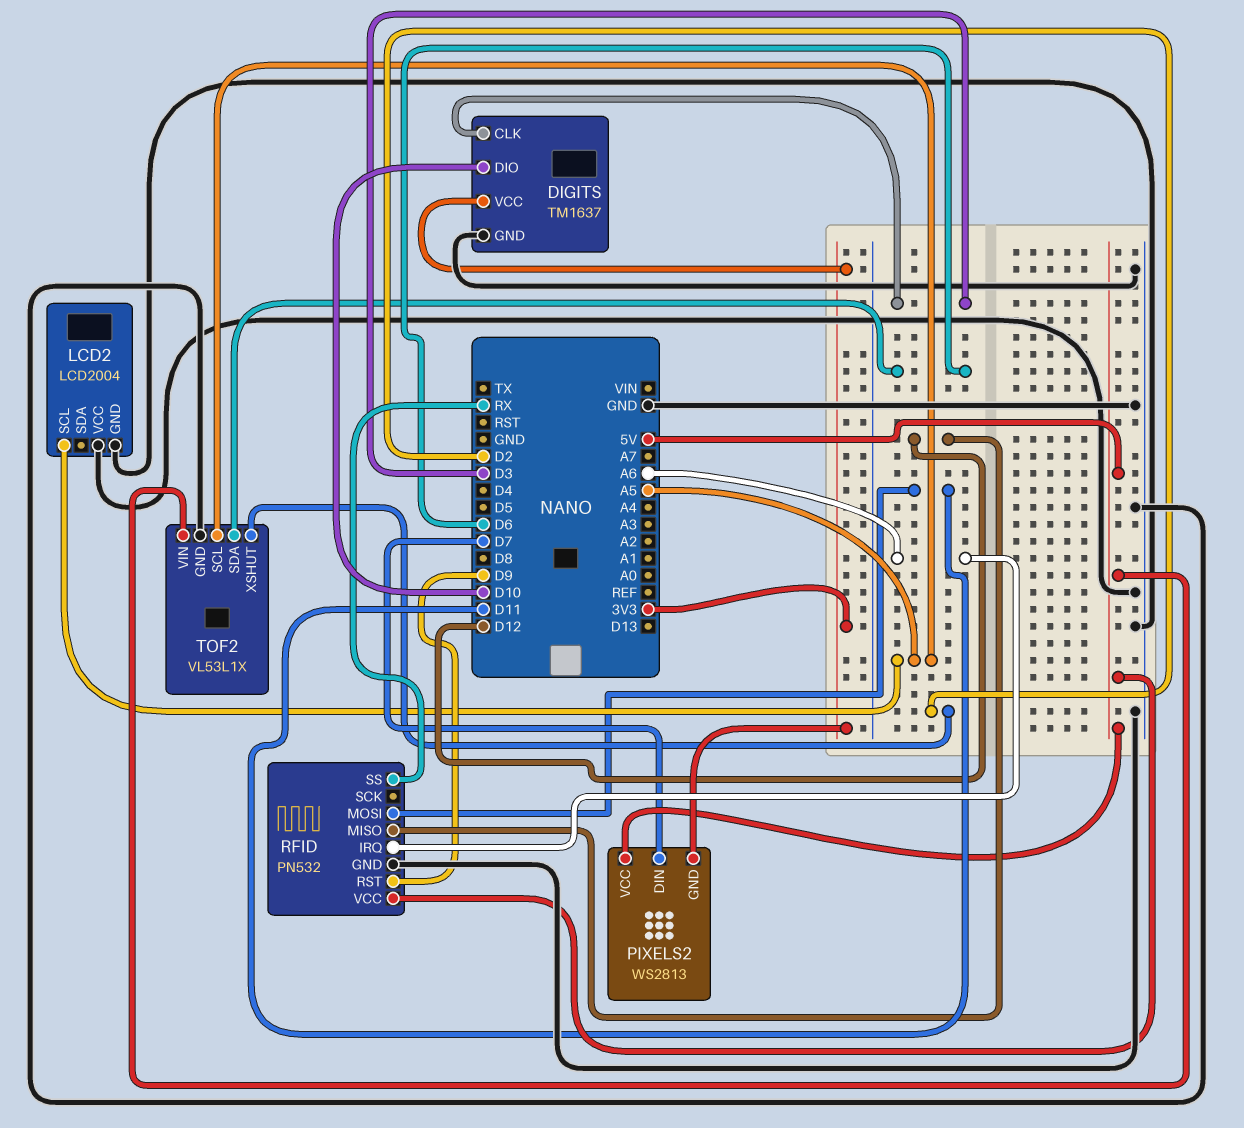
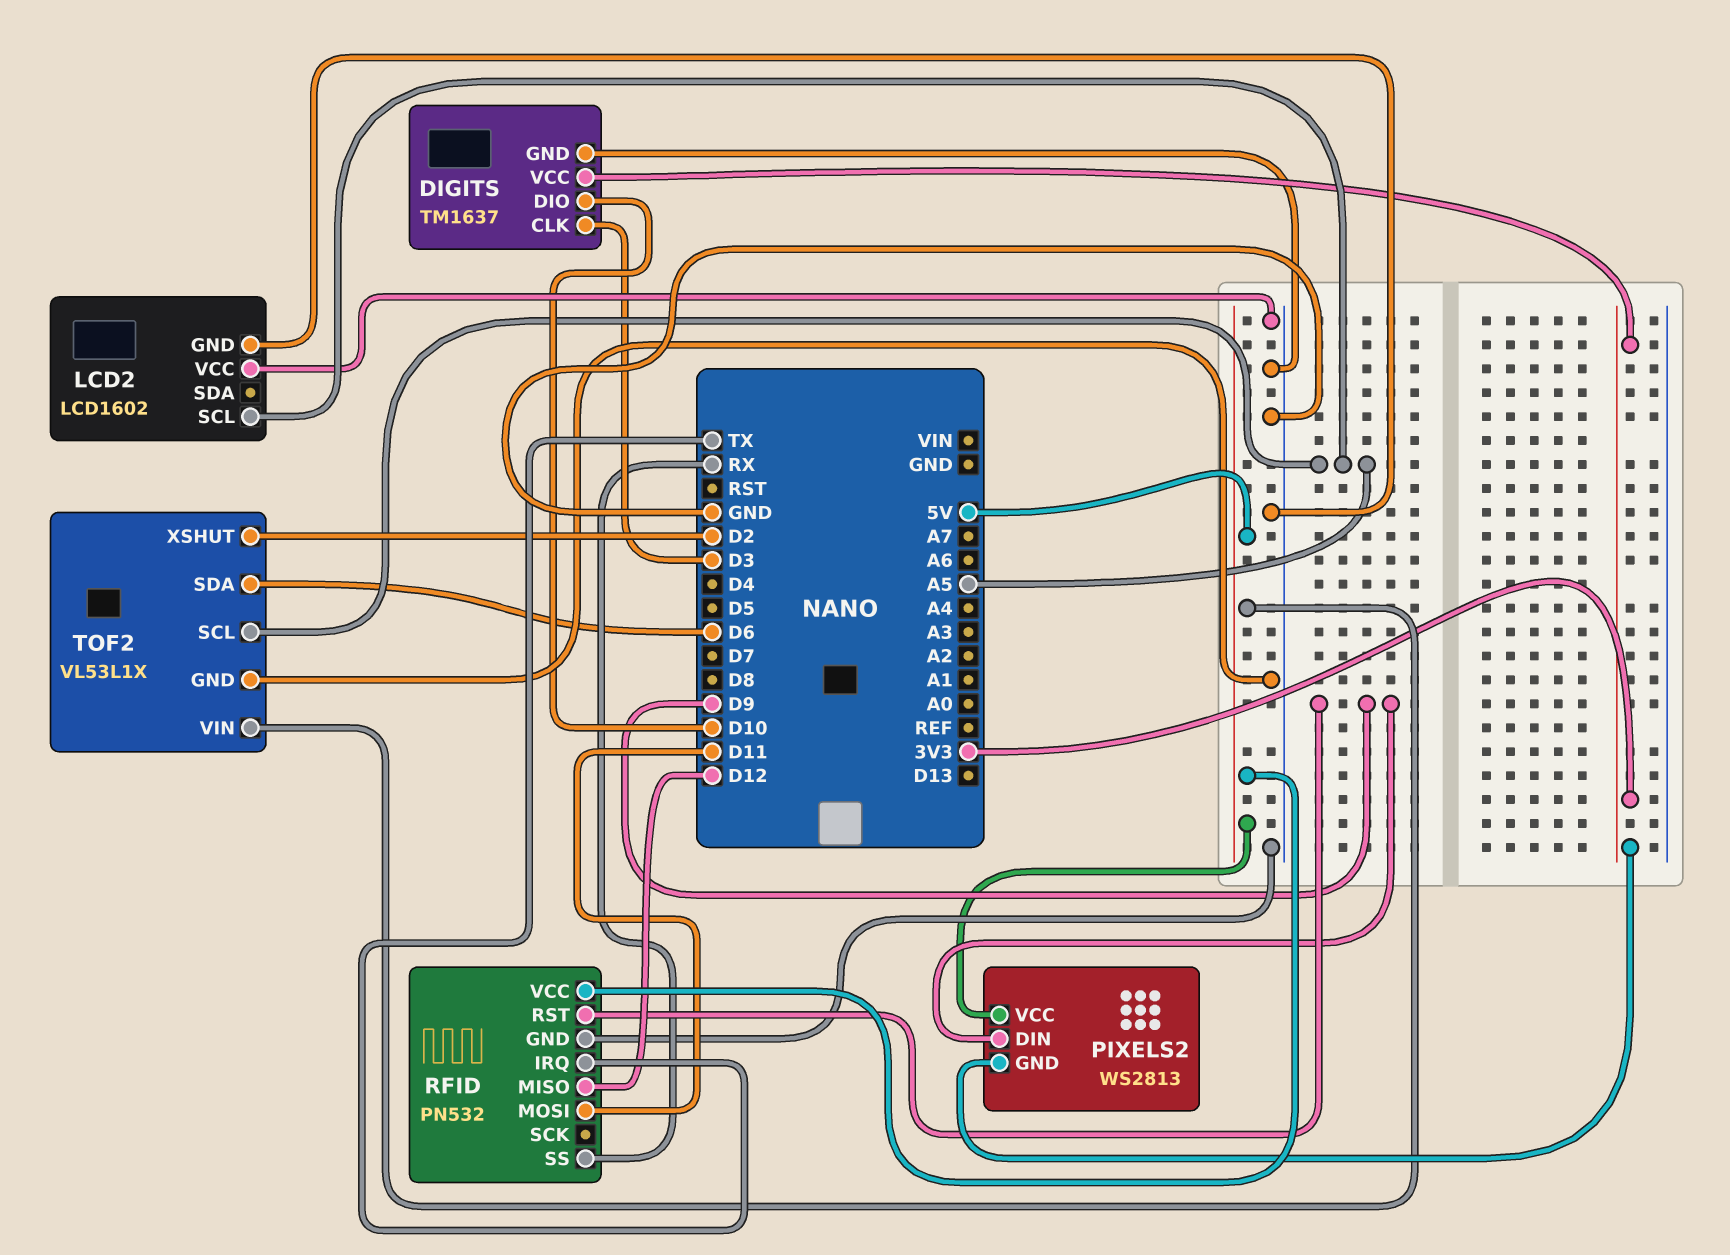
LCD2: LCD2004 -> LCD1602
PIXELS2 pin DIN: D7 -> D9
RFID pin IRQ: A6 -> TX

